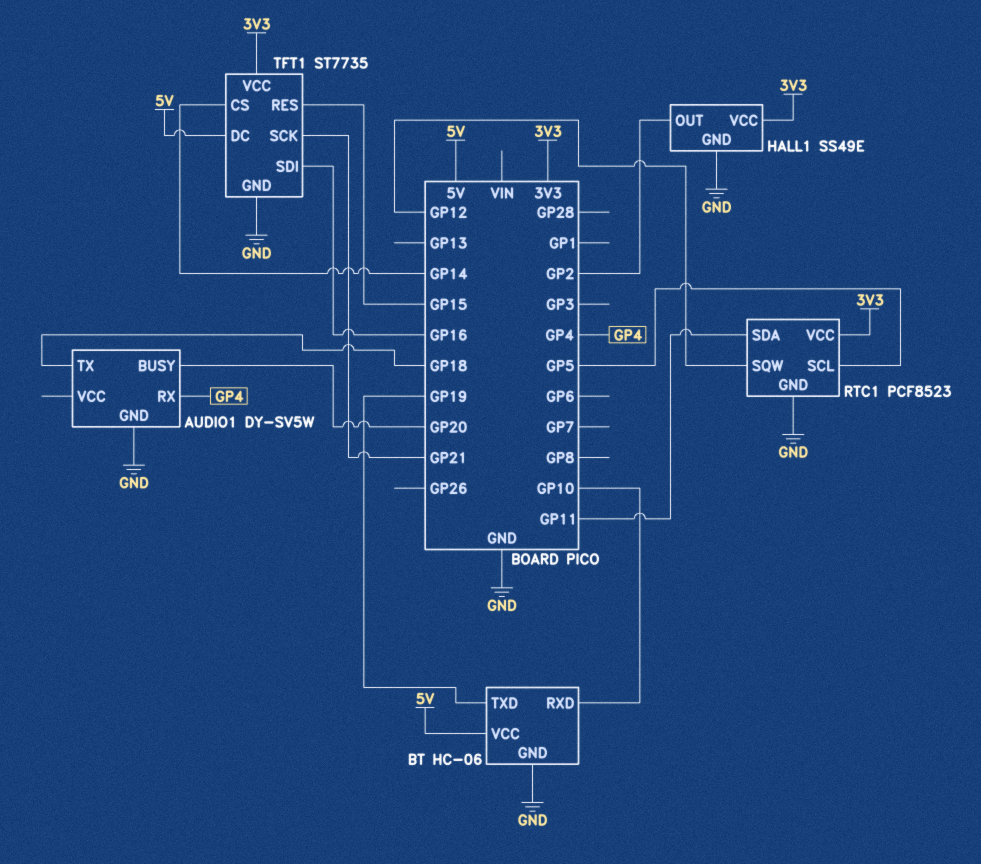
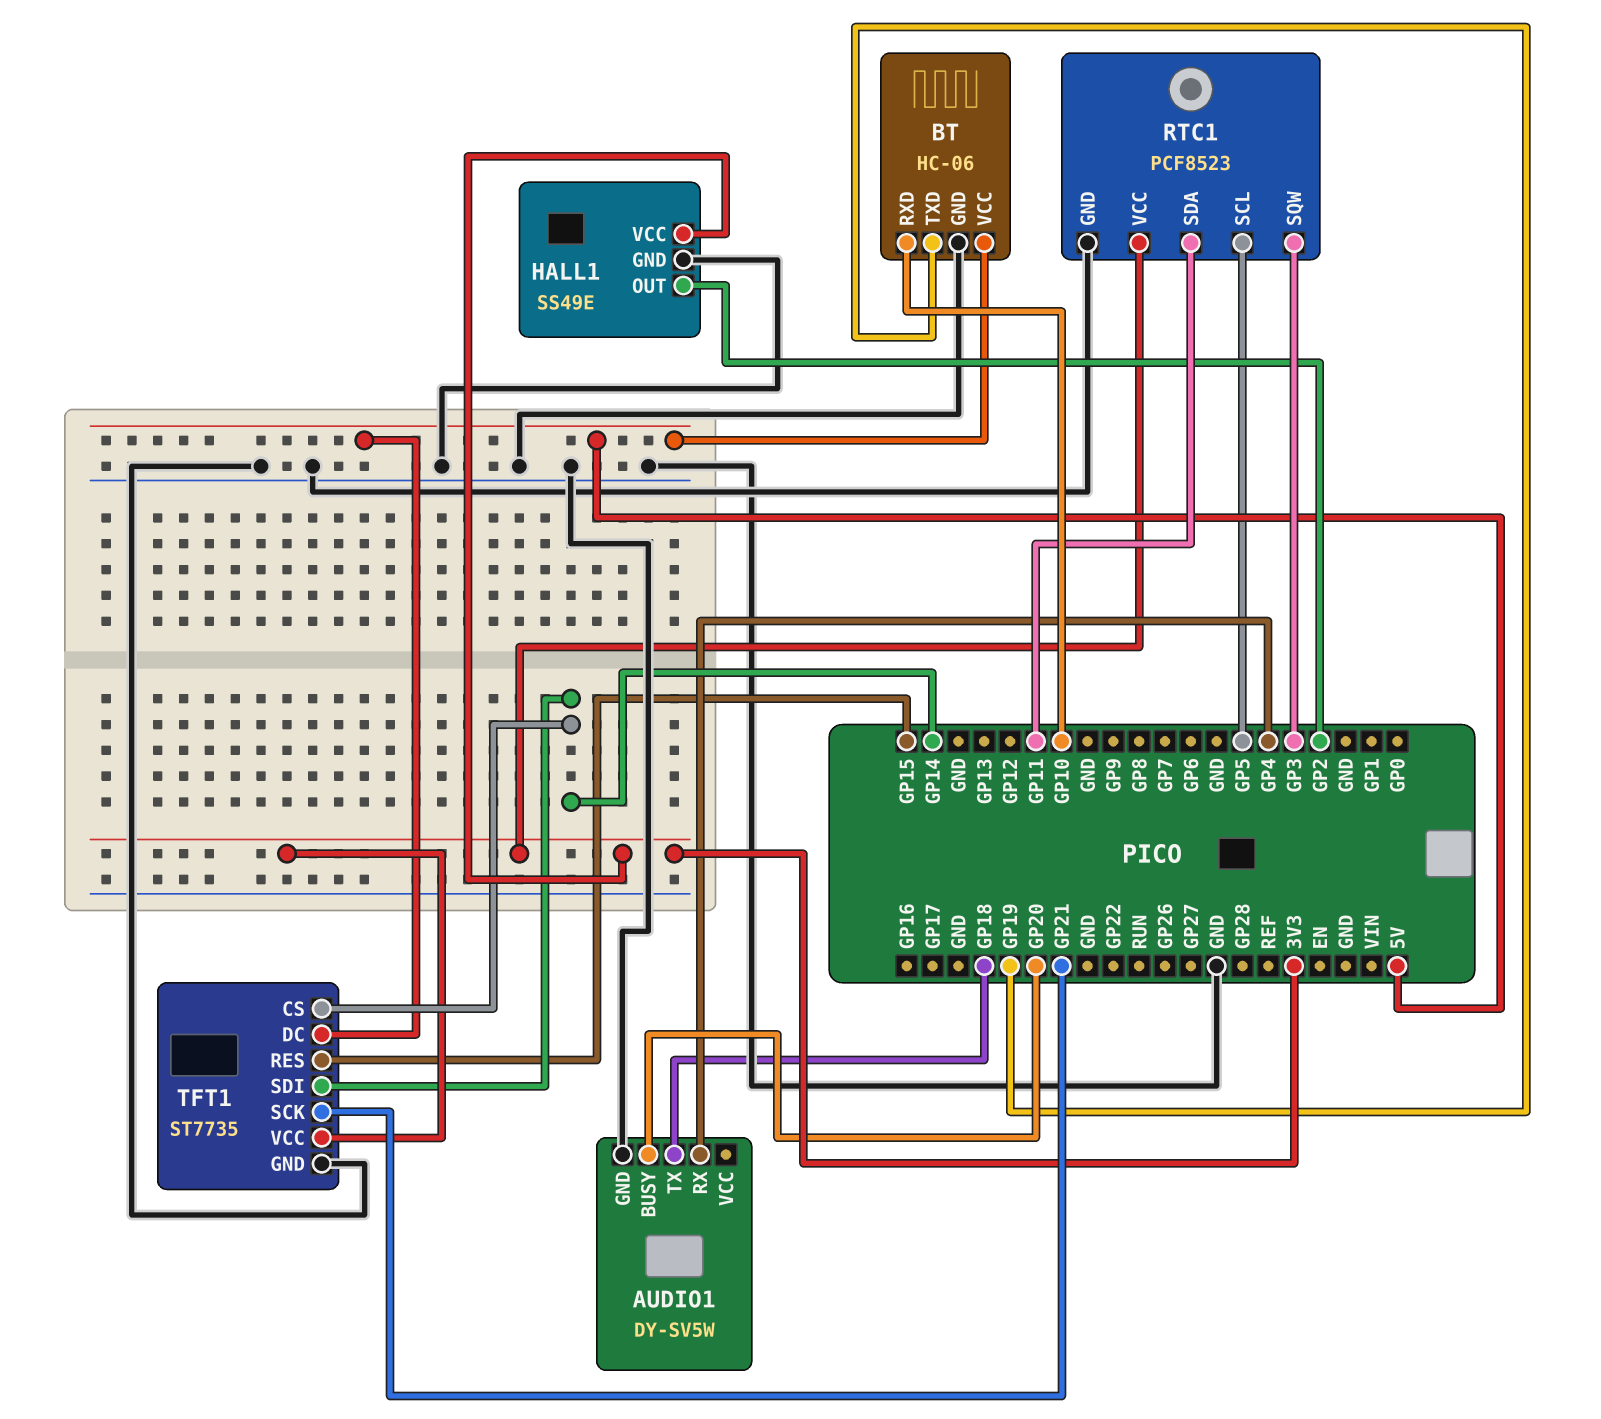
RTC1 pin SQW: GP12 -> GP3
TFT1 pin SDI: GP16 -> GP14

